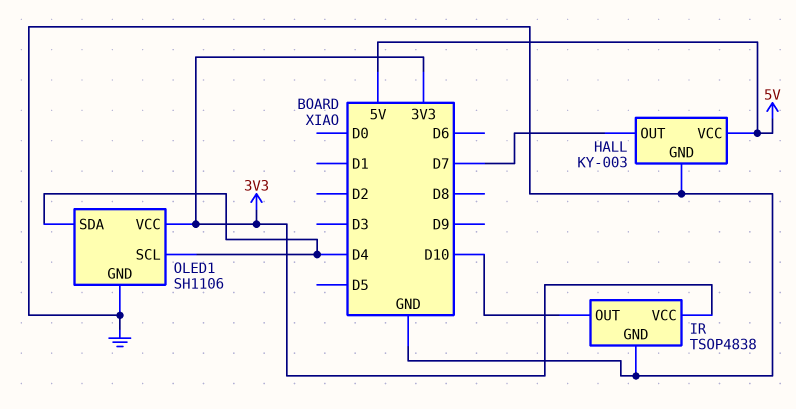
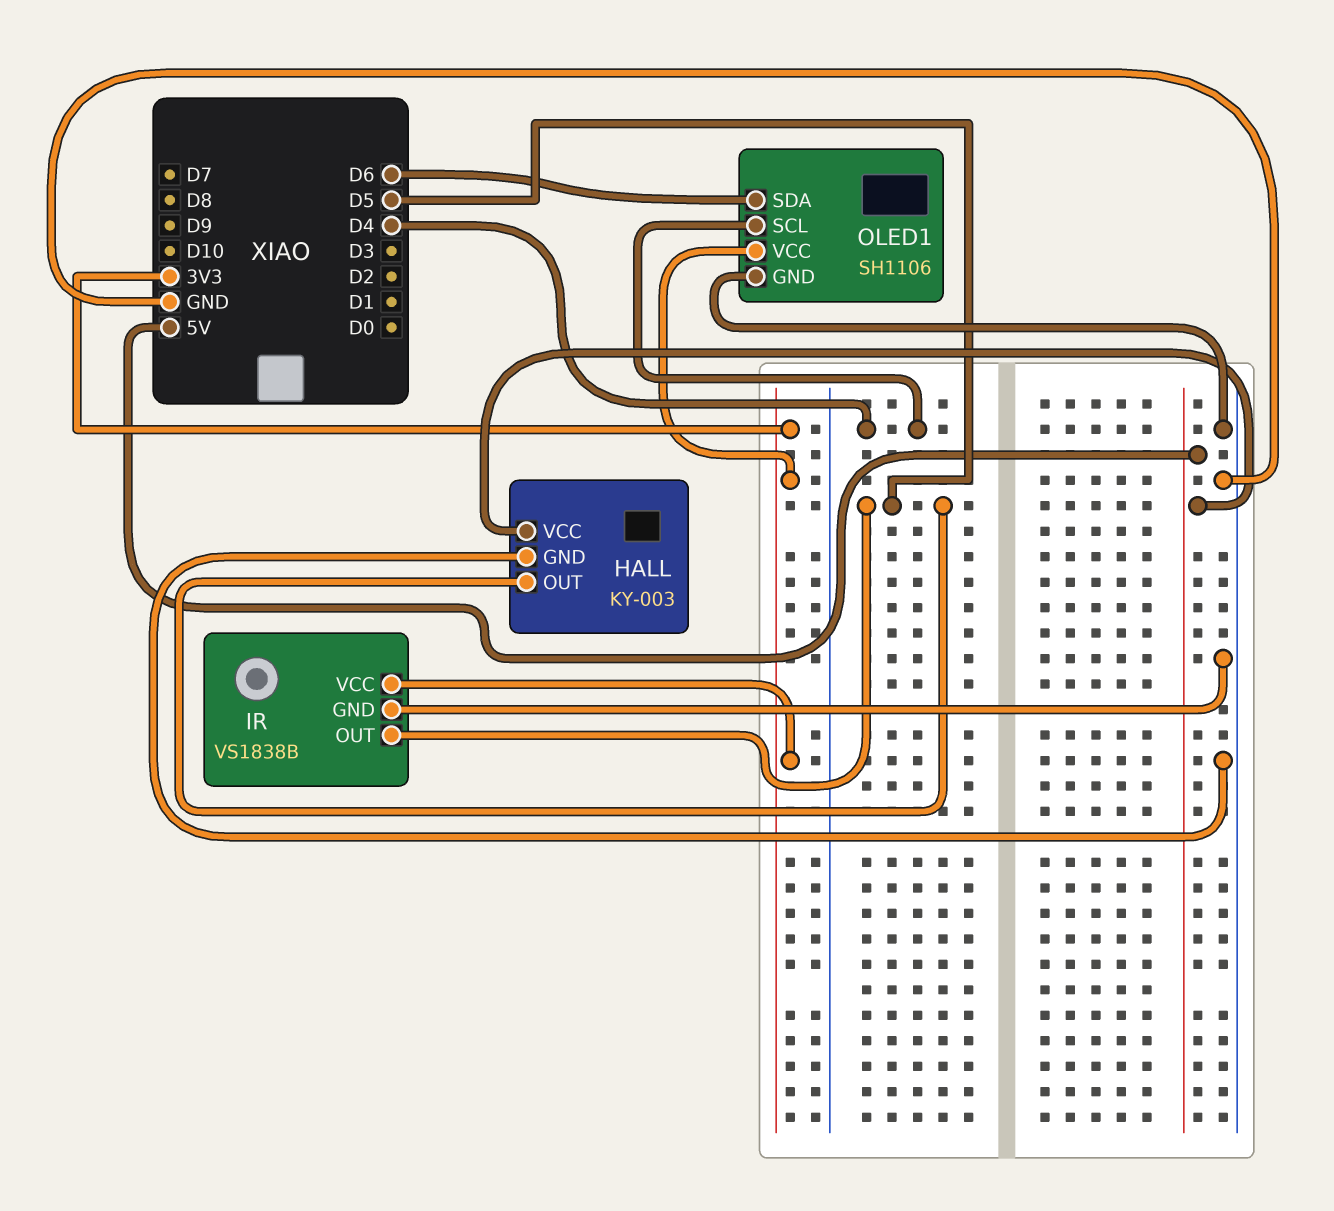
HALL pin OUT: D7 -> D5
IR: TSOP4838 -> VS1838B
IR pin OUT: D10 -> D5
OLED1 pin SDA: D4 -> D6

